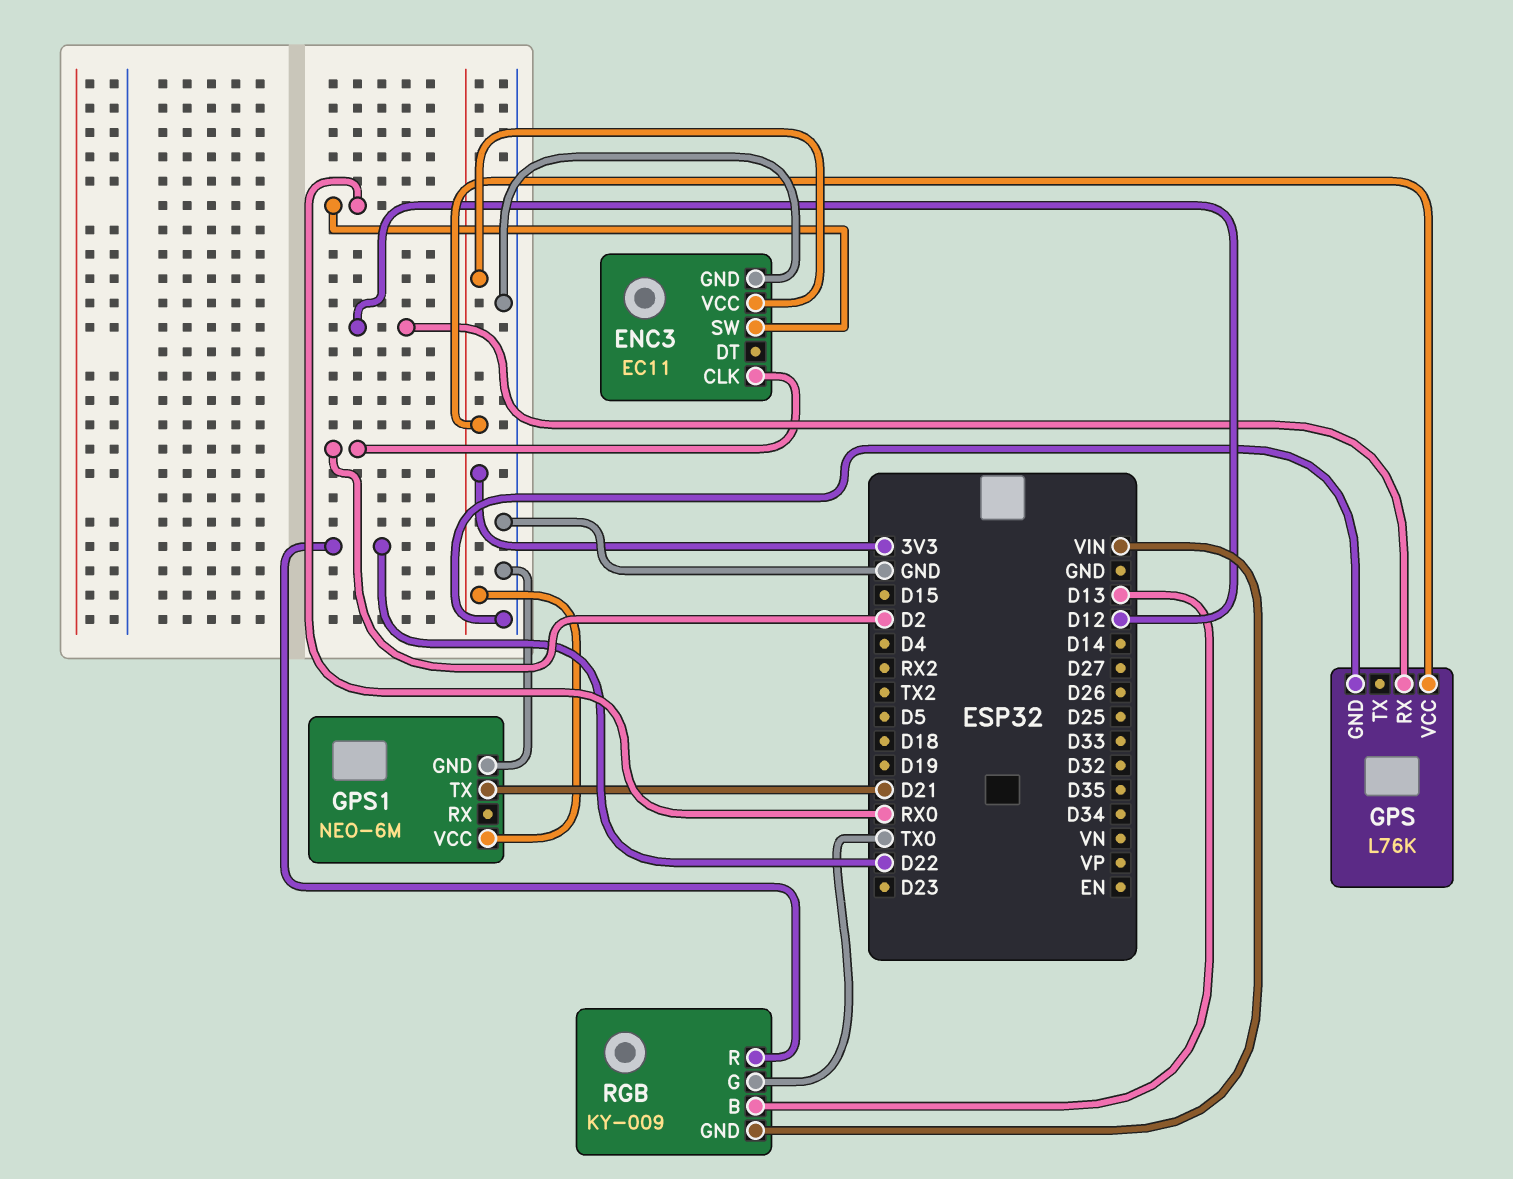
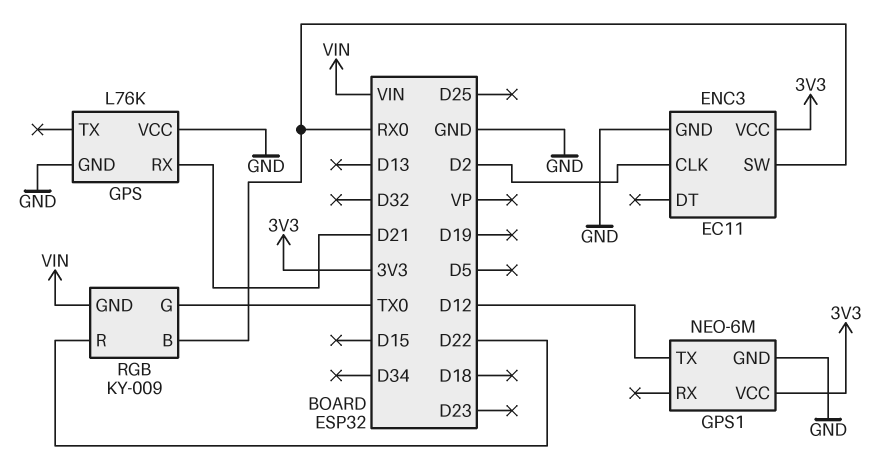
GPS pin RX: D12 -> D21
GPS pin VCC: 3V3 -> GND
GPS1 pin TX: D21 -> D12
RGB pin B: D13 -> RX0

